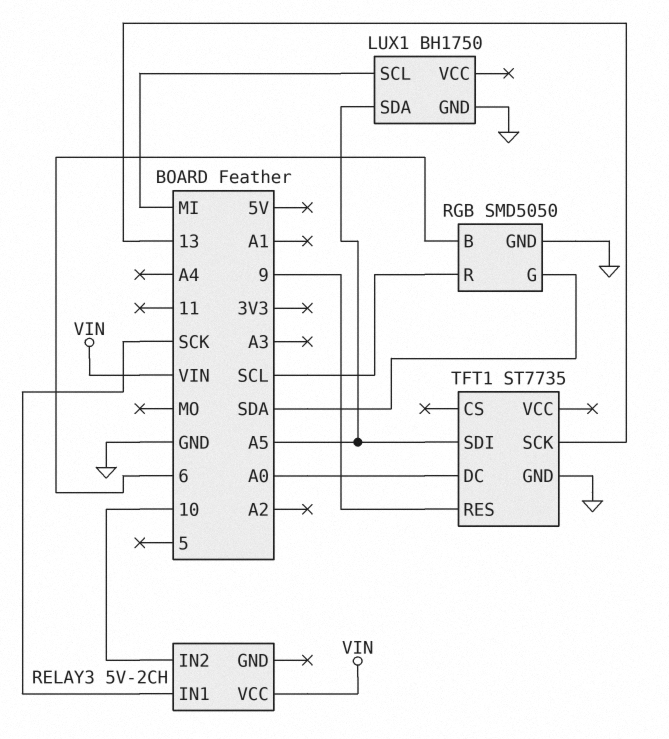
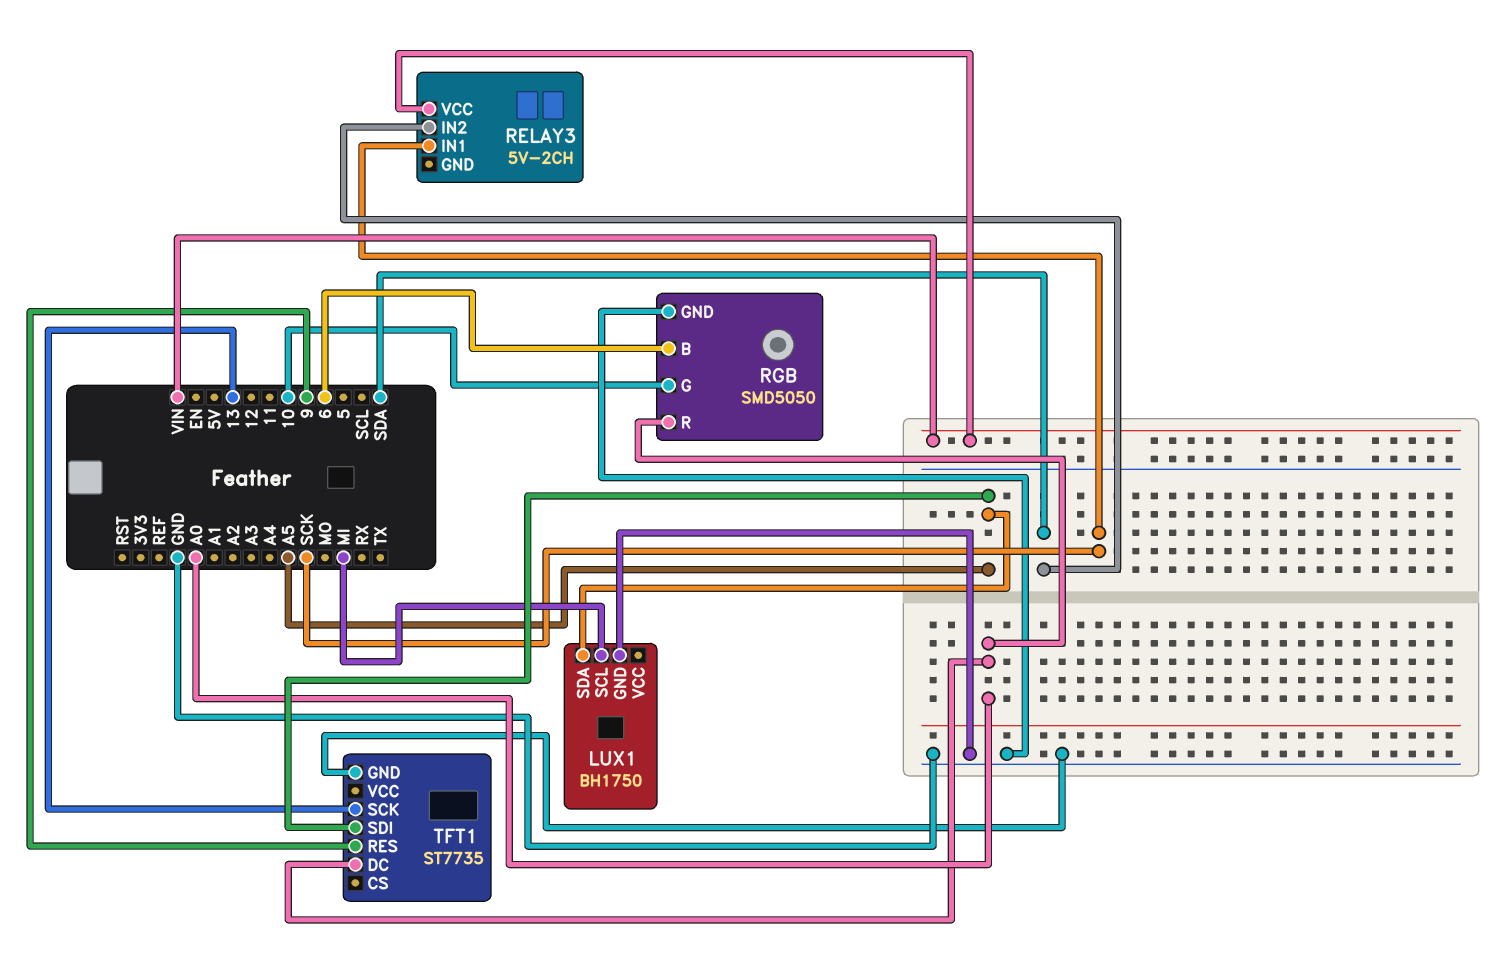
RELAY3 pin IN2: 10 -> SDA
RGB pin G: SDA -> 10
RGB pin R: SCL -> A0

